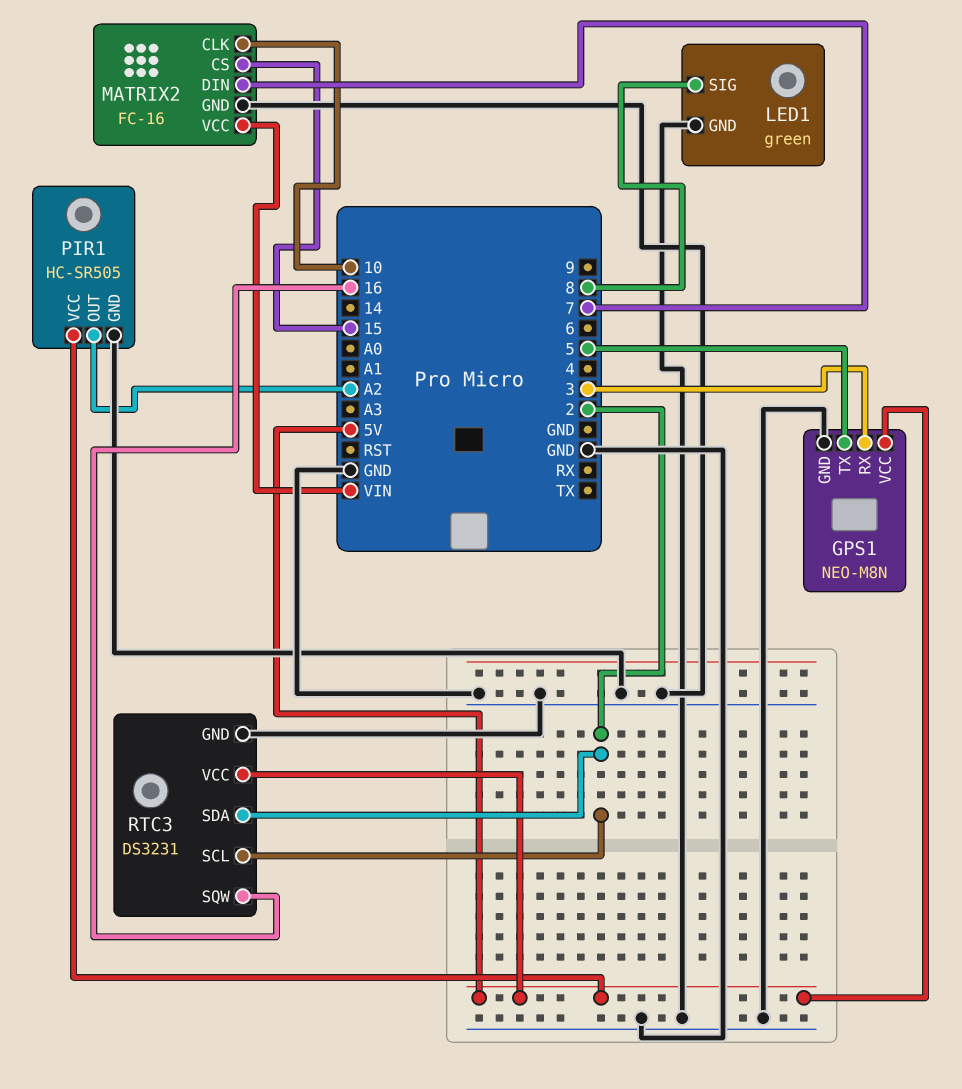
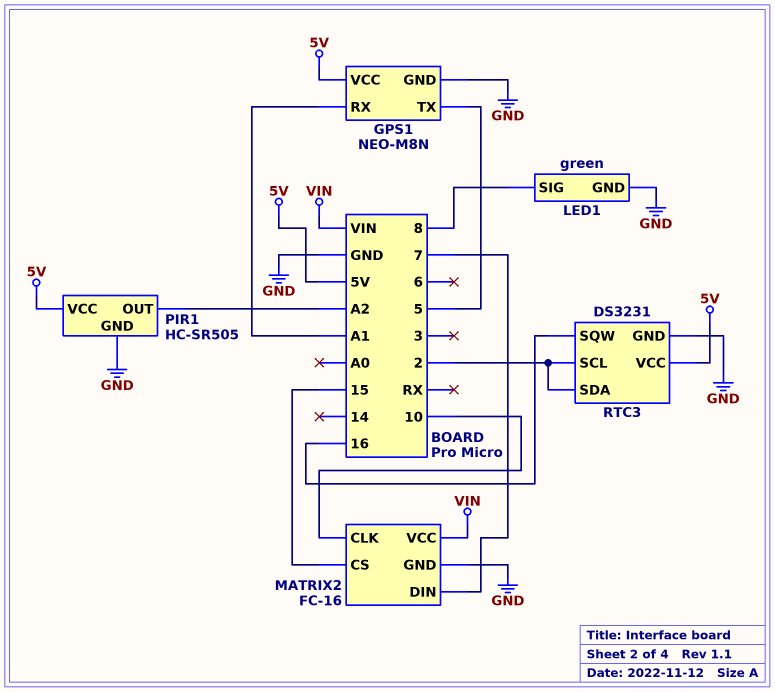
GPS1 pin RX: 3 -> A1

